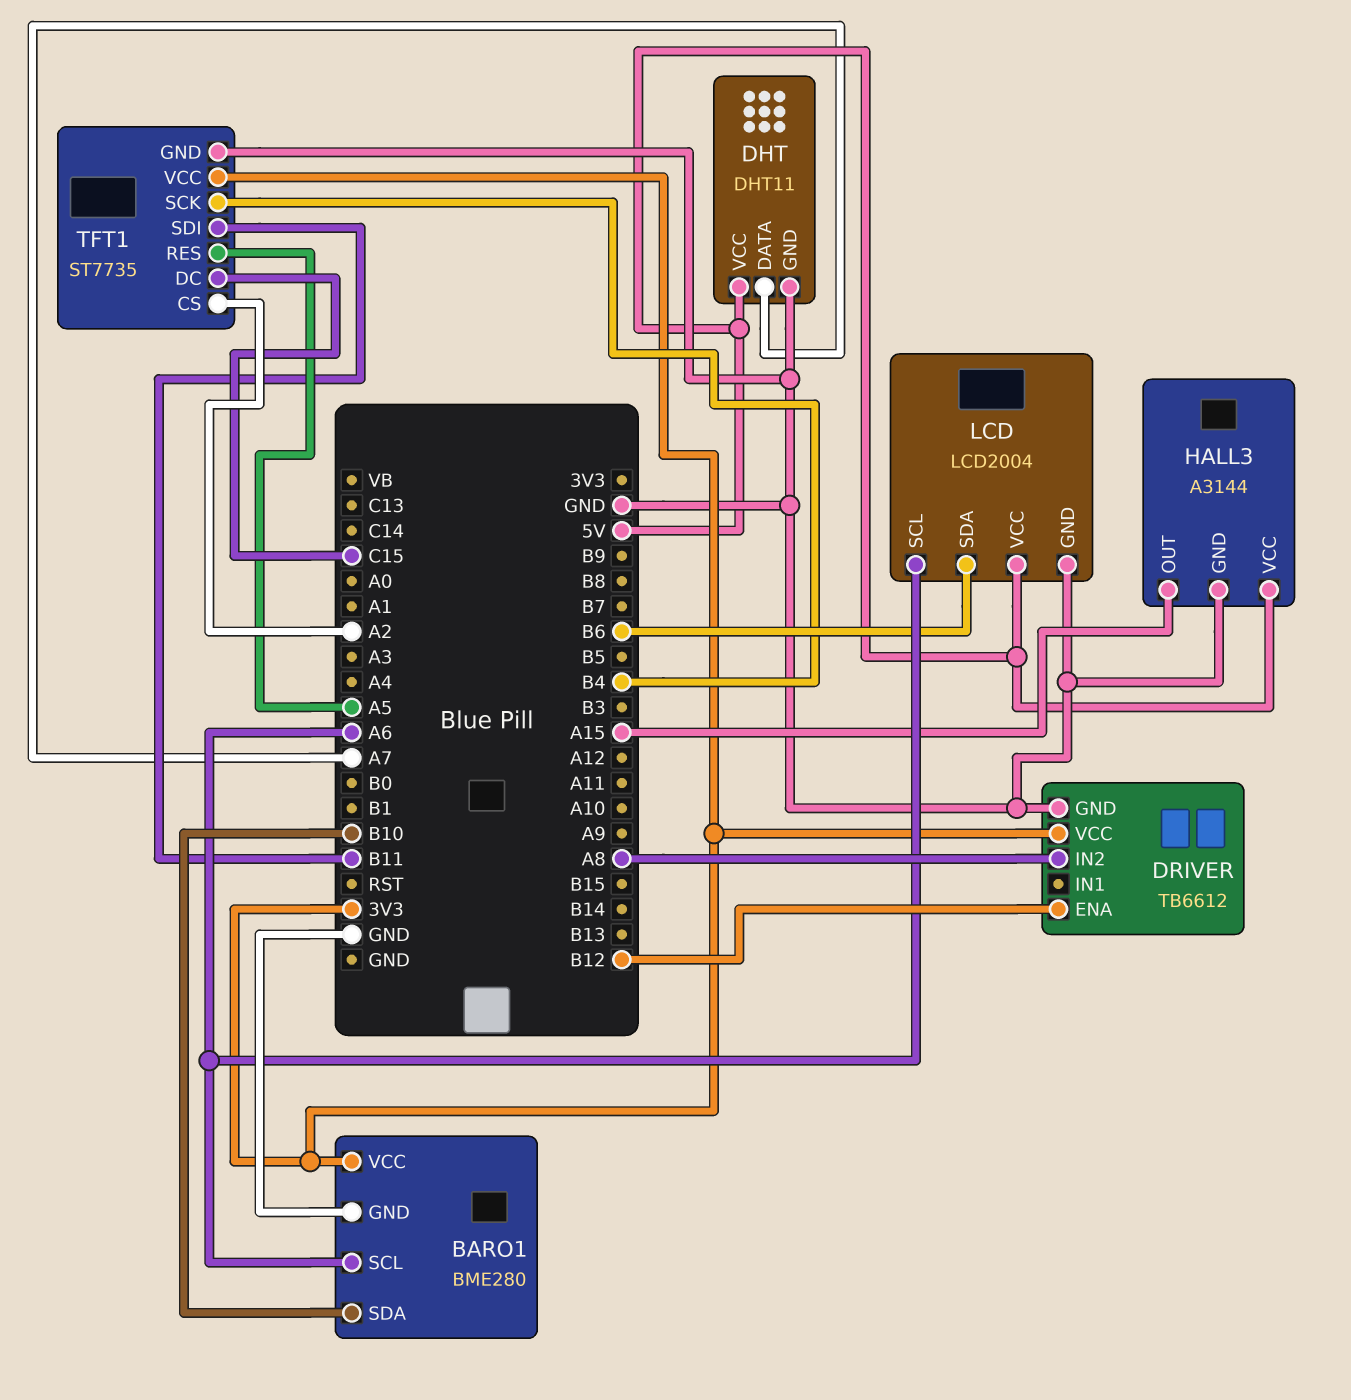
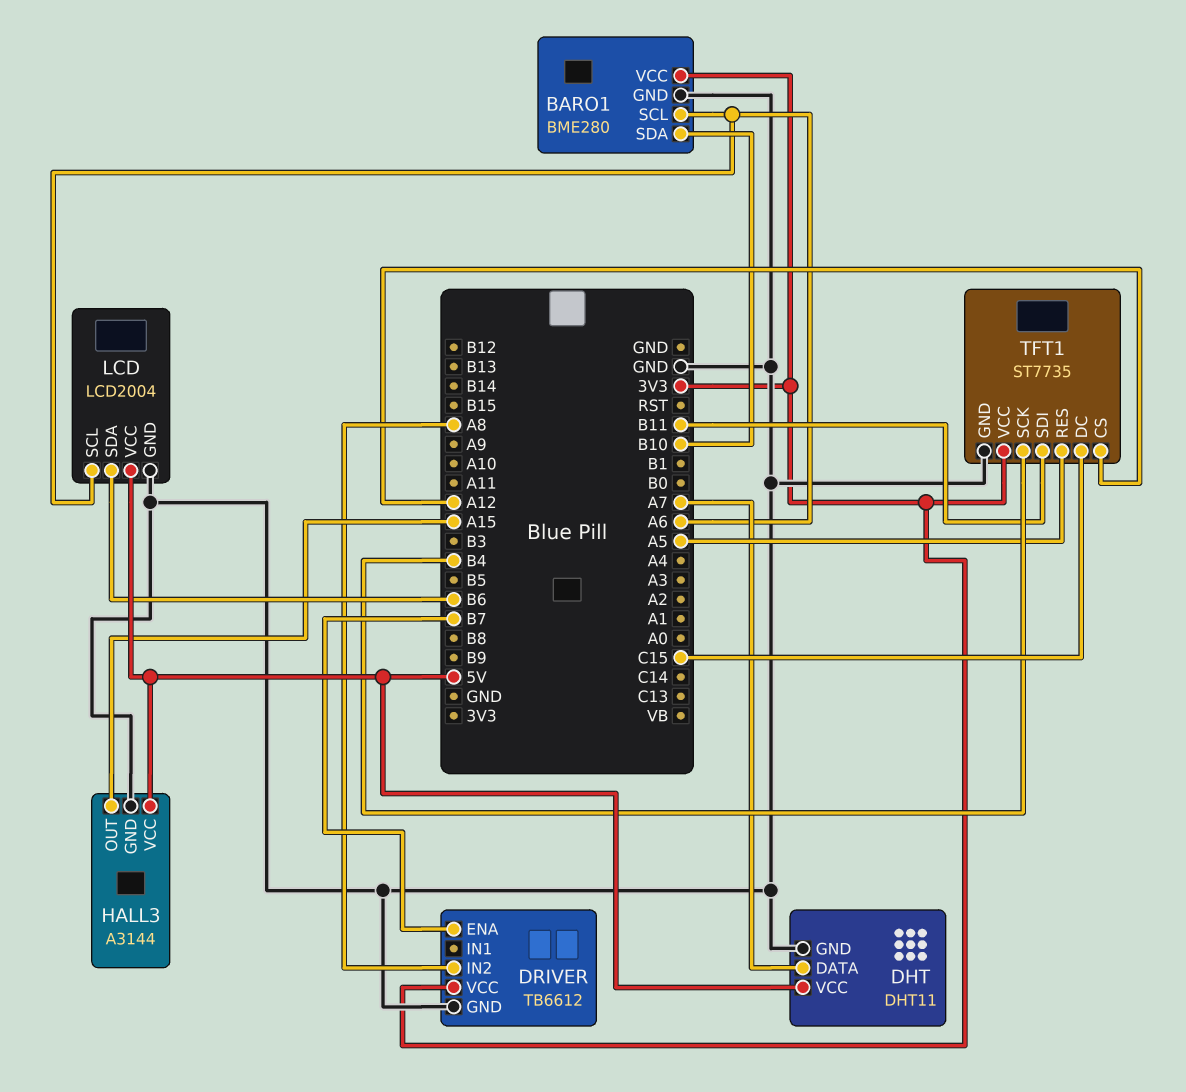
DRIVER pin ENA: B12 -> B7
TFT1 pin CS: A2 -> A12

